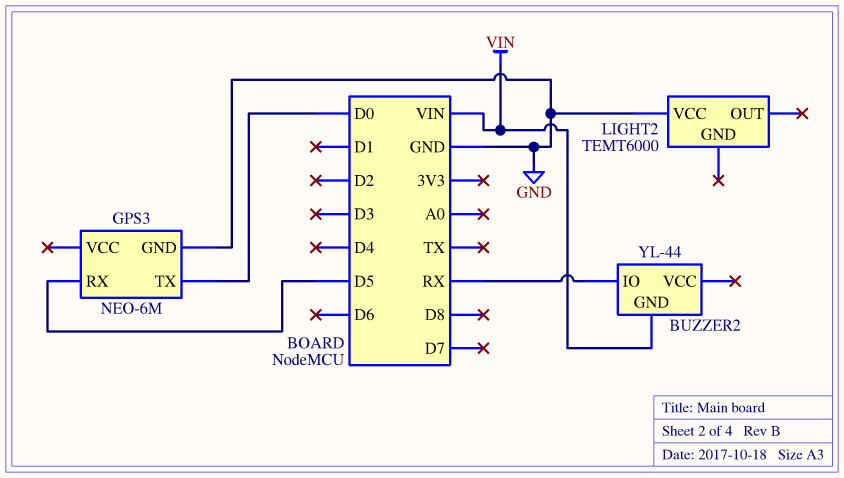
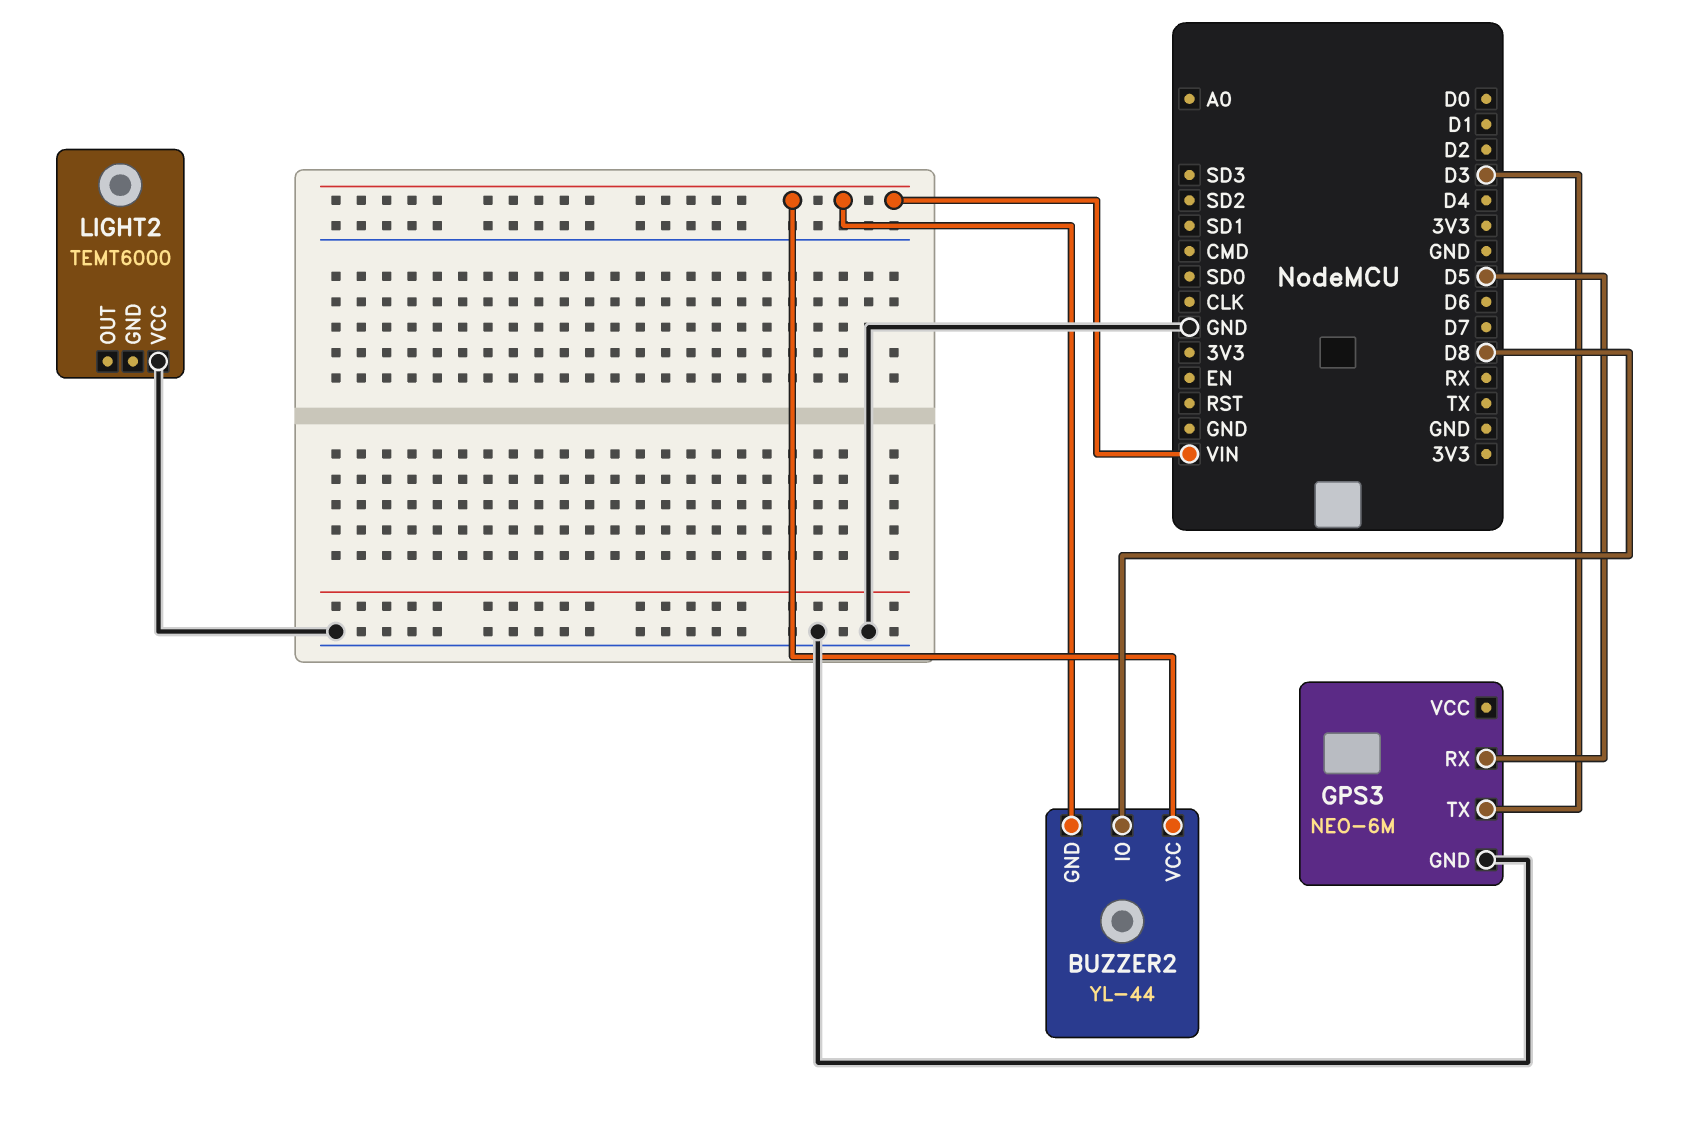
BUZZER2 pin IO: RX -> D8
BUZZER2 pin VCC: none -> VIN
GPS3 pin TX: D0 -> D3

